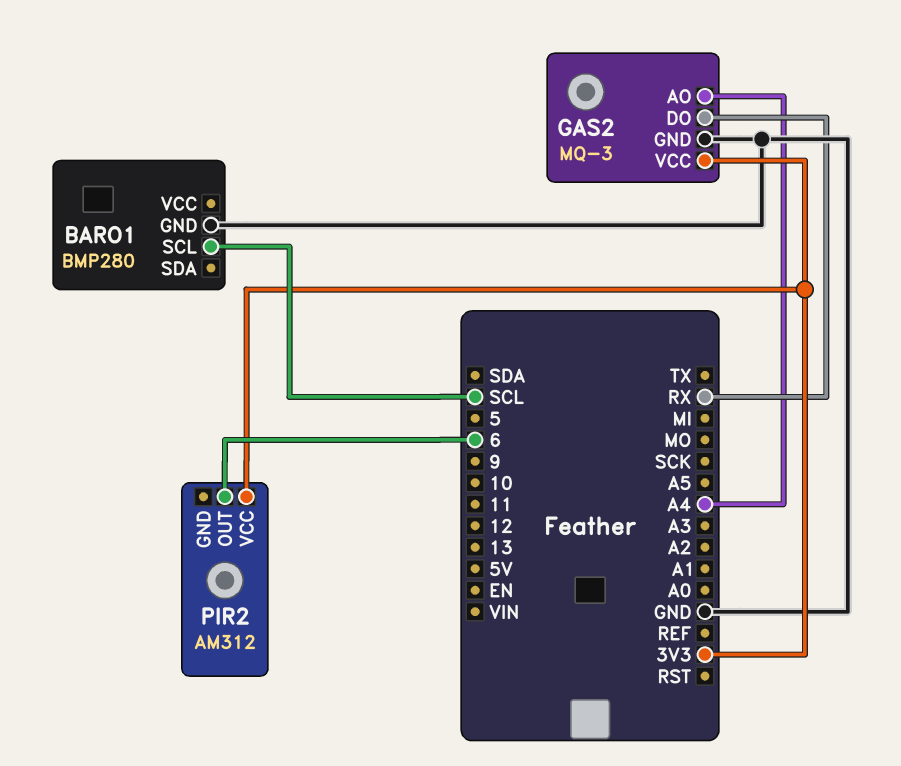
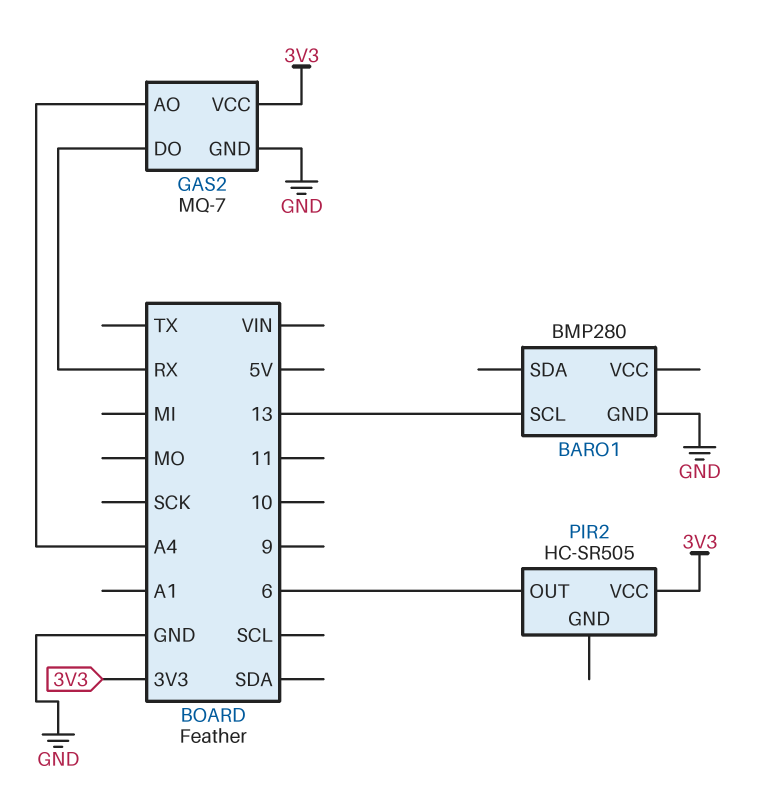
BARO1 pin SCL: SCL -> 13
GAS2: MQ-3 -> MQ-7
PIR2: AM312 -> HC-SR505

